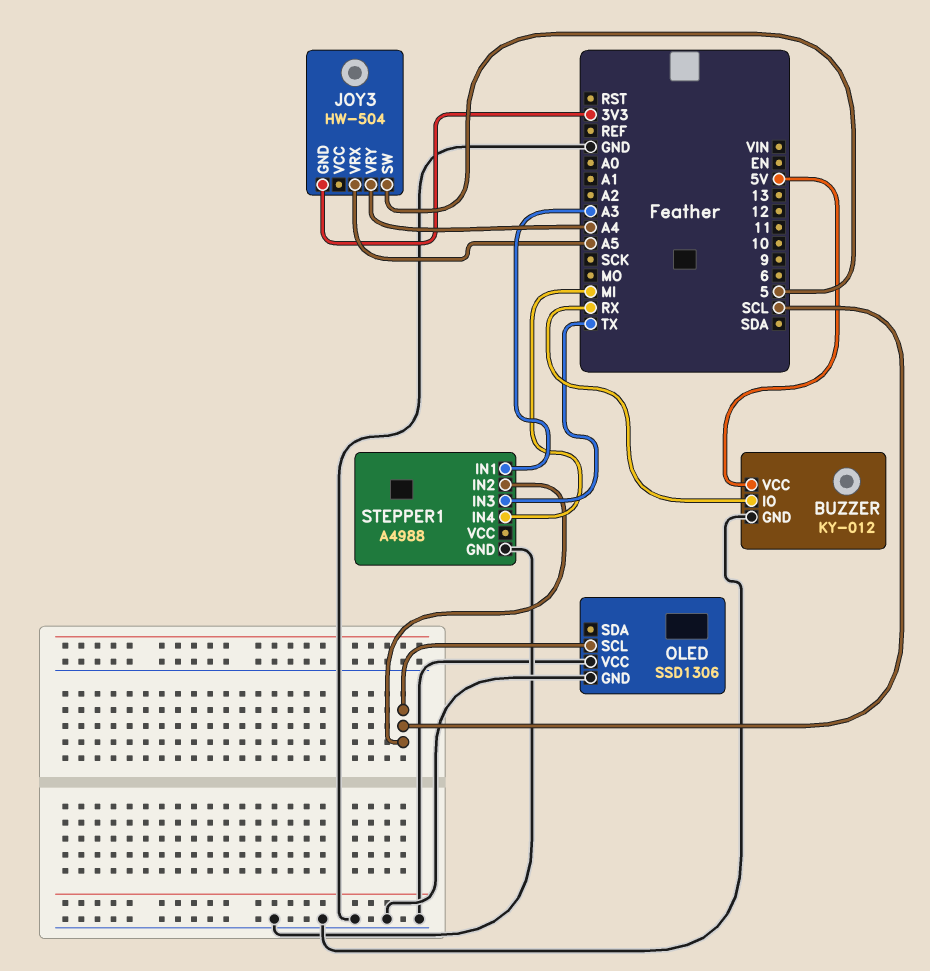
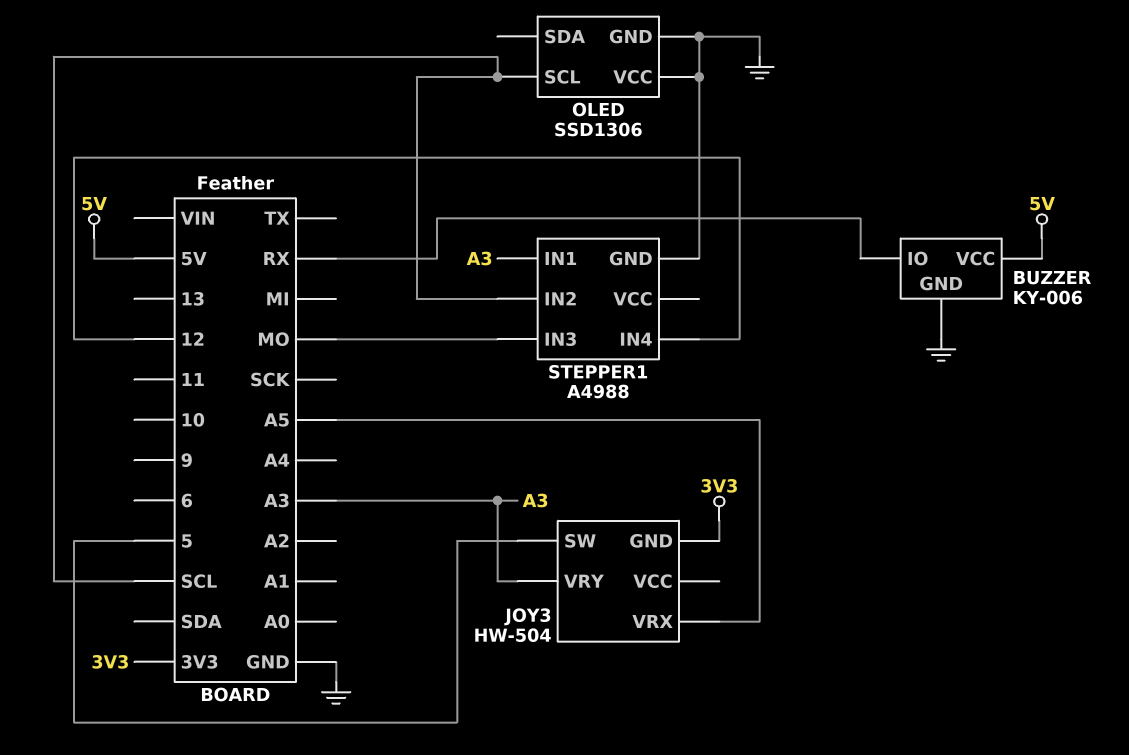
BUZZER: KY-012 -> KY-006
JOY3 pin VRY: A4 -> A3
STEPPER1 pin IN3: TX -> MO
STEPPER1 pin IN4: MI -> 12

